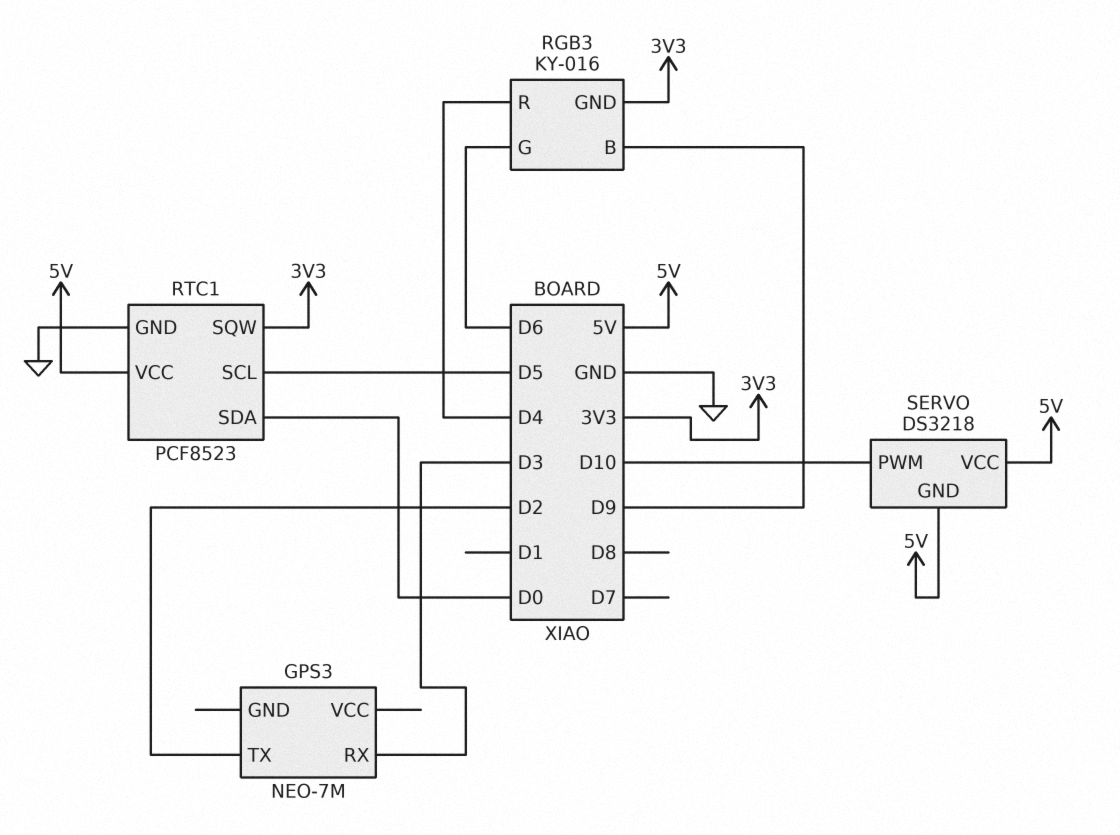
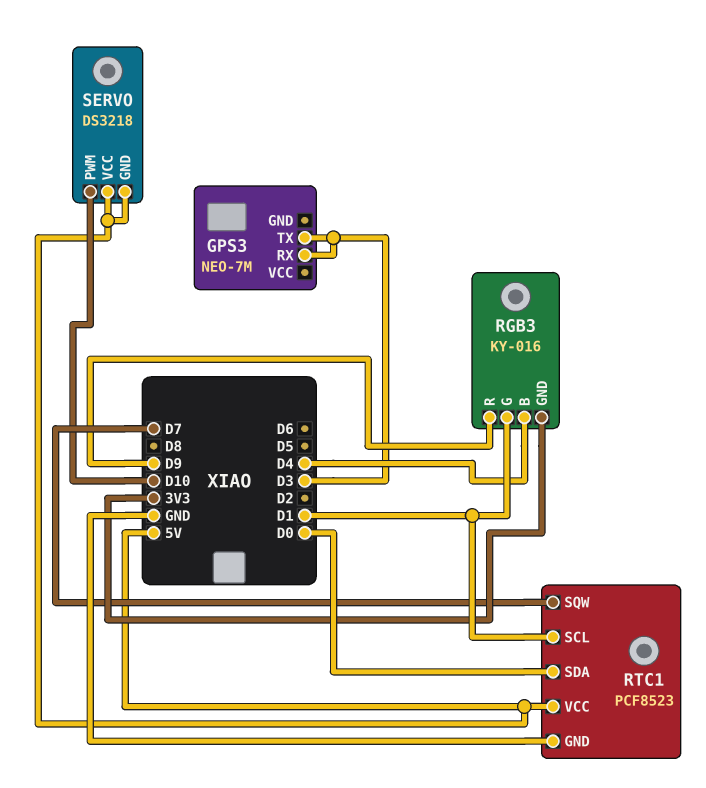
GPS3 pin TX: D2 -> D3
RGB3 pin B: D9 -> D4
RGB3 pin G: D6 -> D1
RGB3 pin R: D4 -> D9
RTC1 pin SCL: D5 -> D1
RTC1 pin SQW: 3V3 -> D7

